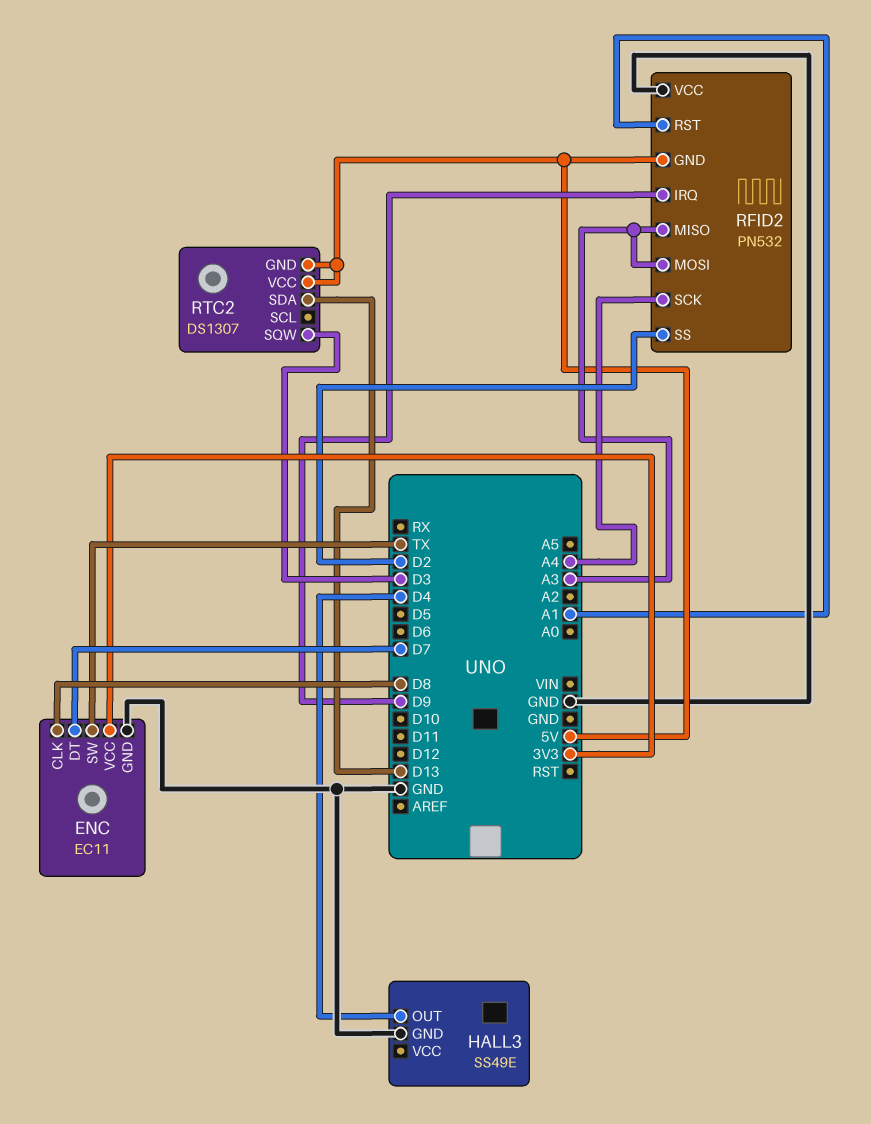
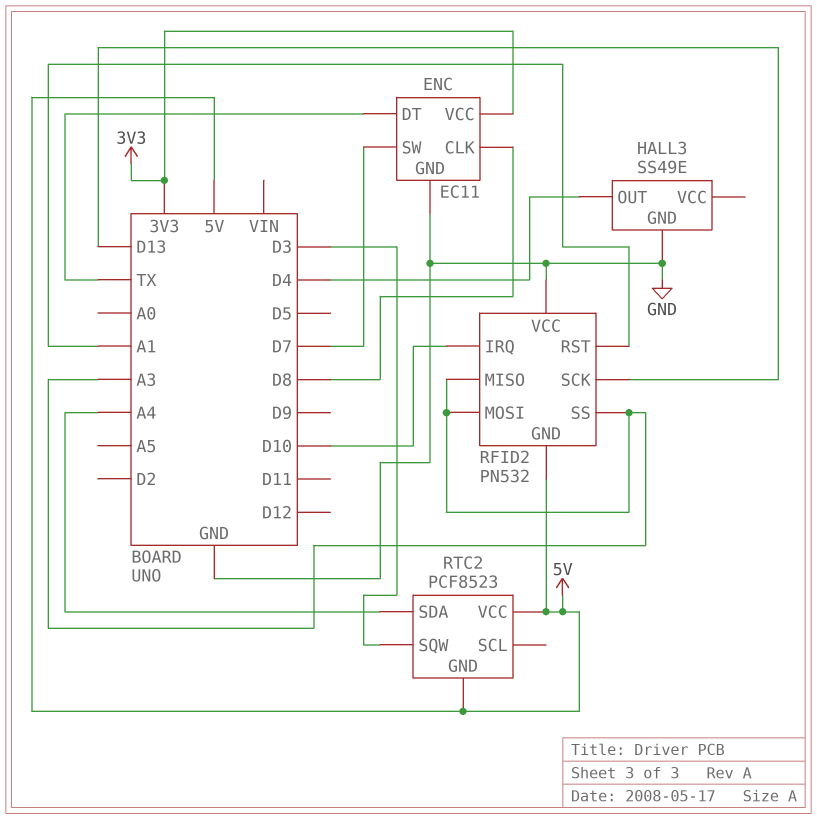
ENC pin DT: D7 -> TX
ENC pin SW: TX -> D7
RFID2 pin IRQ: D9 -> D10
RFID2 pin SCK: A4 -> D13
RFID2 pin SS: D2 -> A3
RTC2: DS1307 -> PCF8523
RTC2 pin SDA: D13 -> A4

